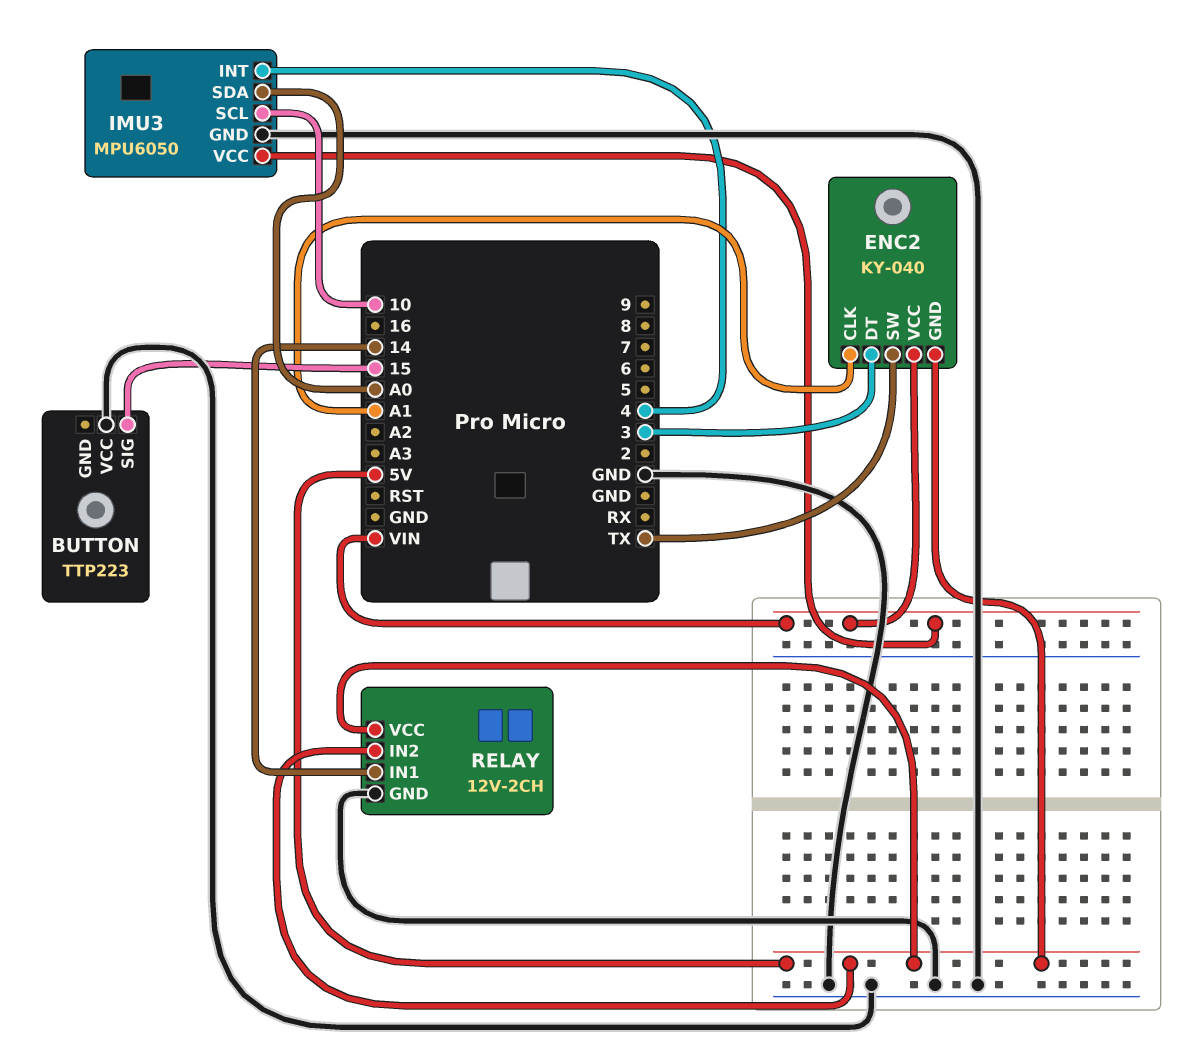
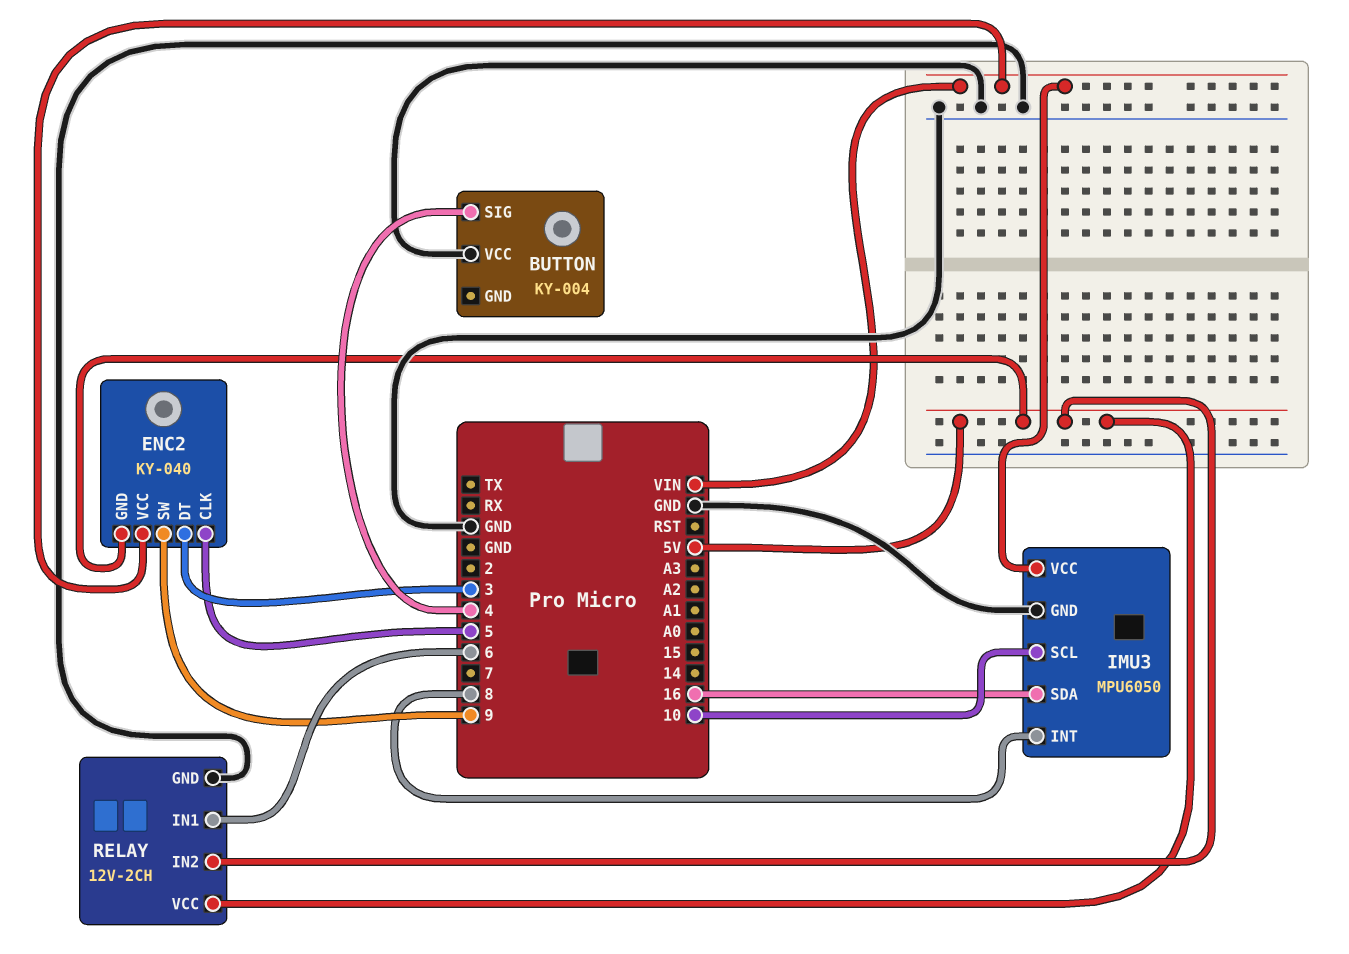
BUTTON: TTP223 -> KY-004
BUTTON pin SIG: 15 -> 4
ENC2 pin CLK: A1 -> 5
ENC2 pin SW: TX -> 9
IMU3 pin INT: 4 -> 8
IMU3 pin SDA: A0 -> 16
RELAY pin IN1: 14 -> 6

